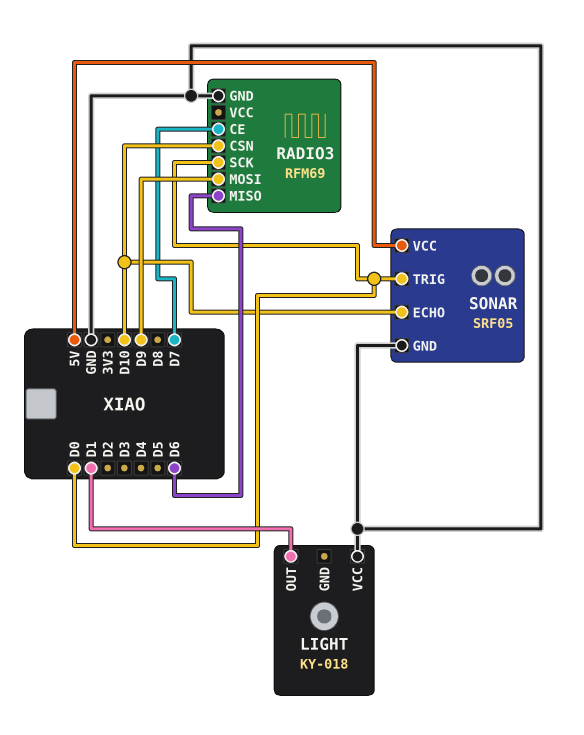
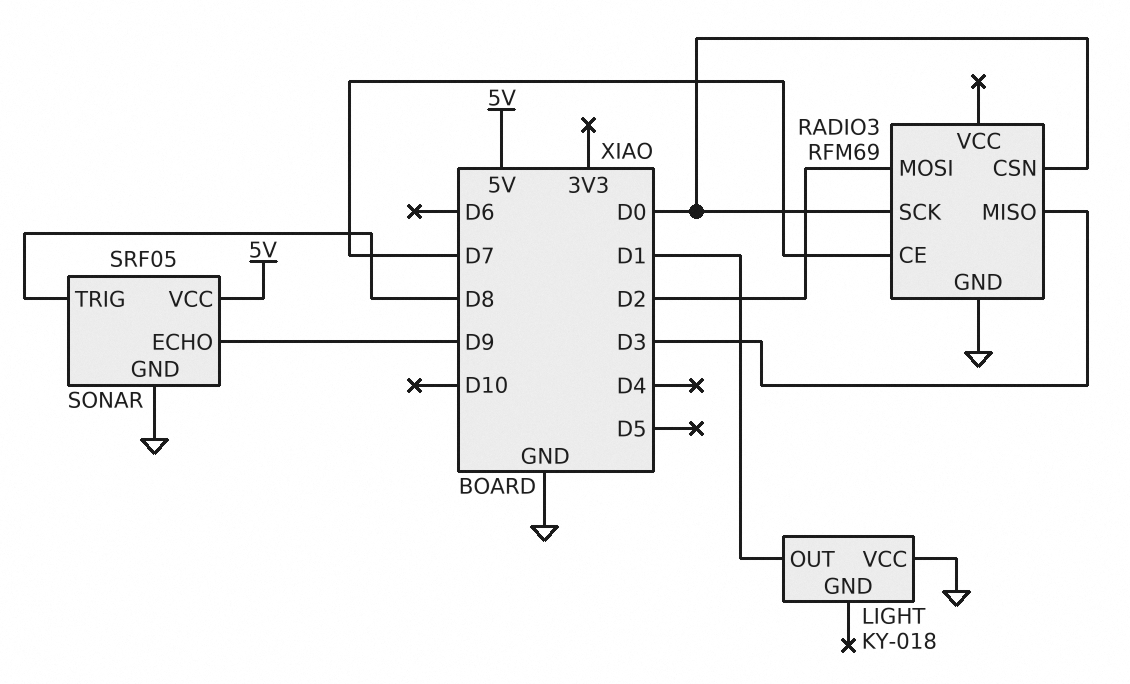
RADIO3 pin CSN: D10 -> D0
RADIO3 pin MISO: D6 -> D3
RADIO3 pin MOSI: D9 -> D2
SONAR pin ECHO: D10 -> D9
SONAR pin TRIG: D0 -> D8

